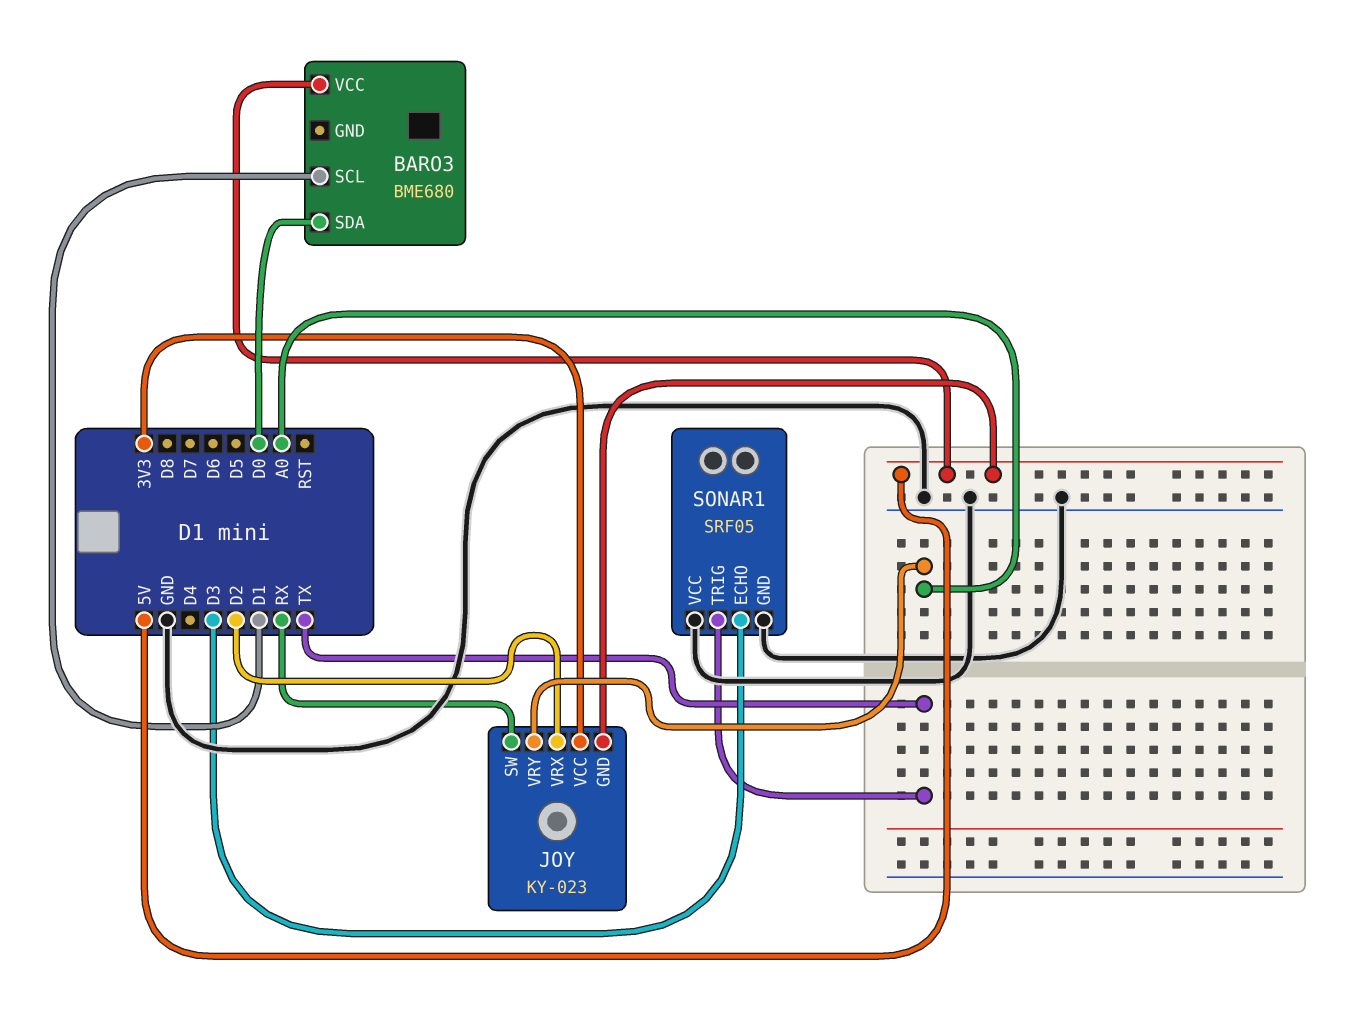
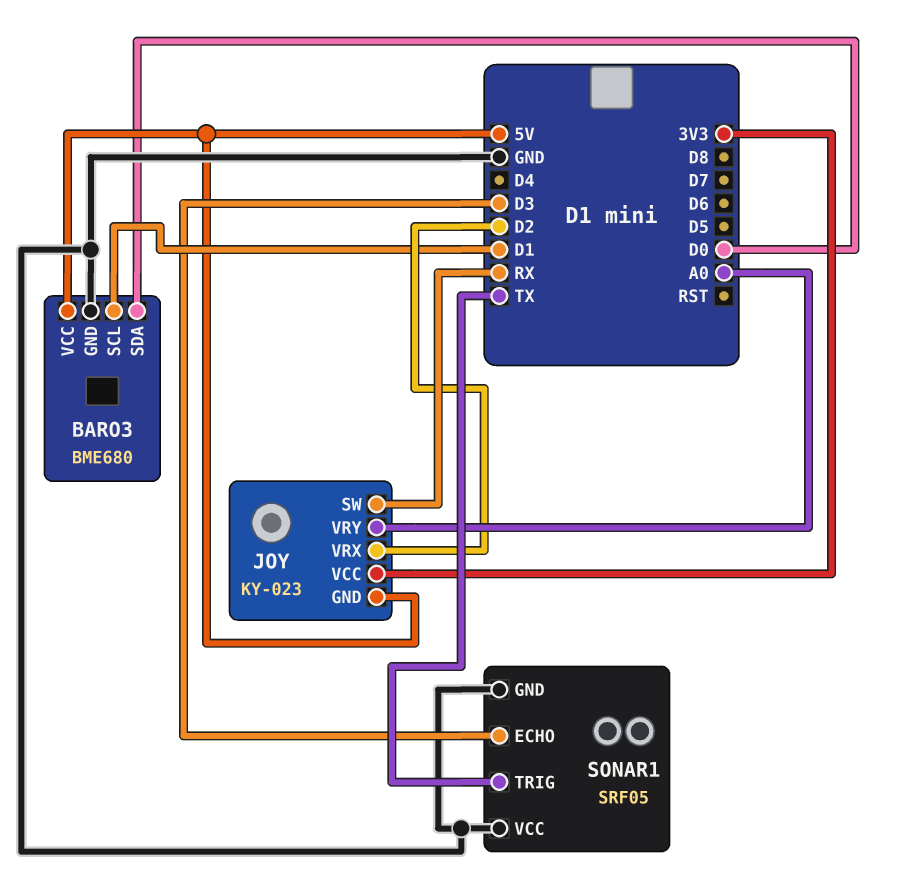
BARO3 pin GND: none -> GND

